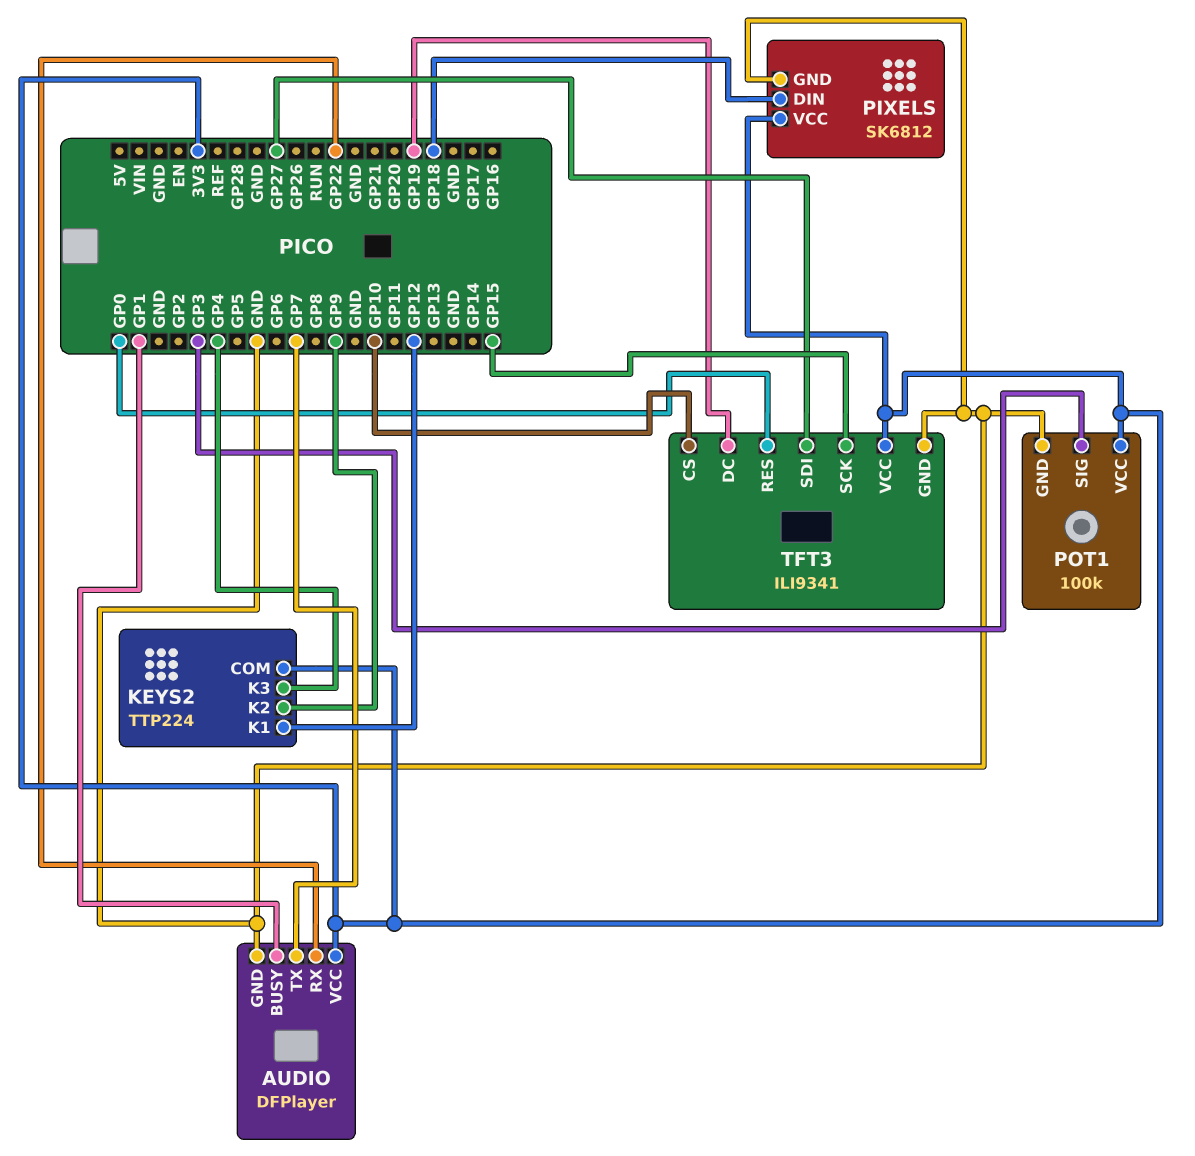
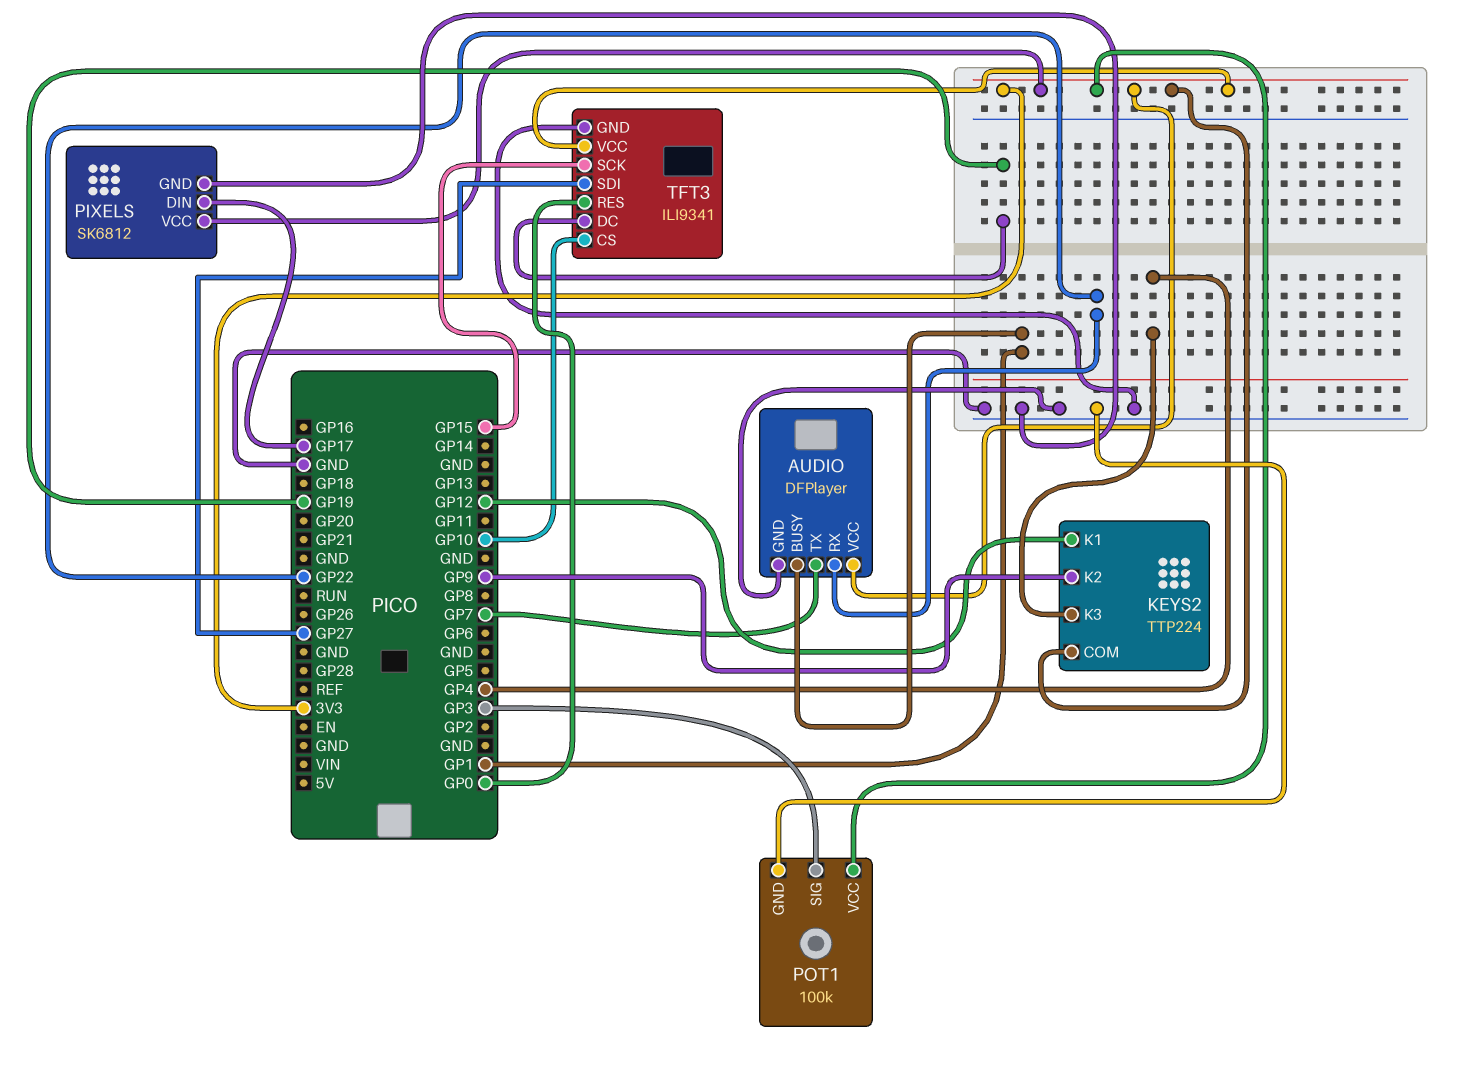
PIXELS pin DIN: GP18 -> GP17

